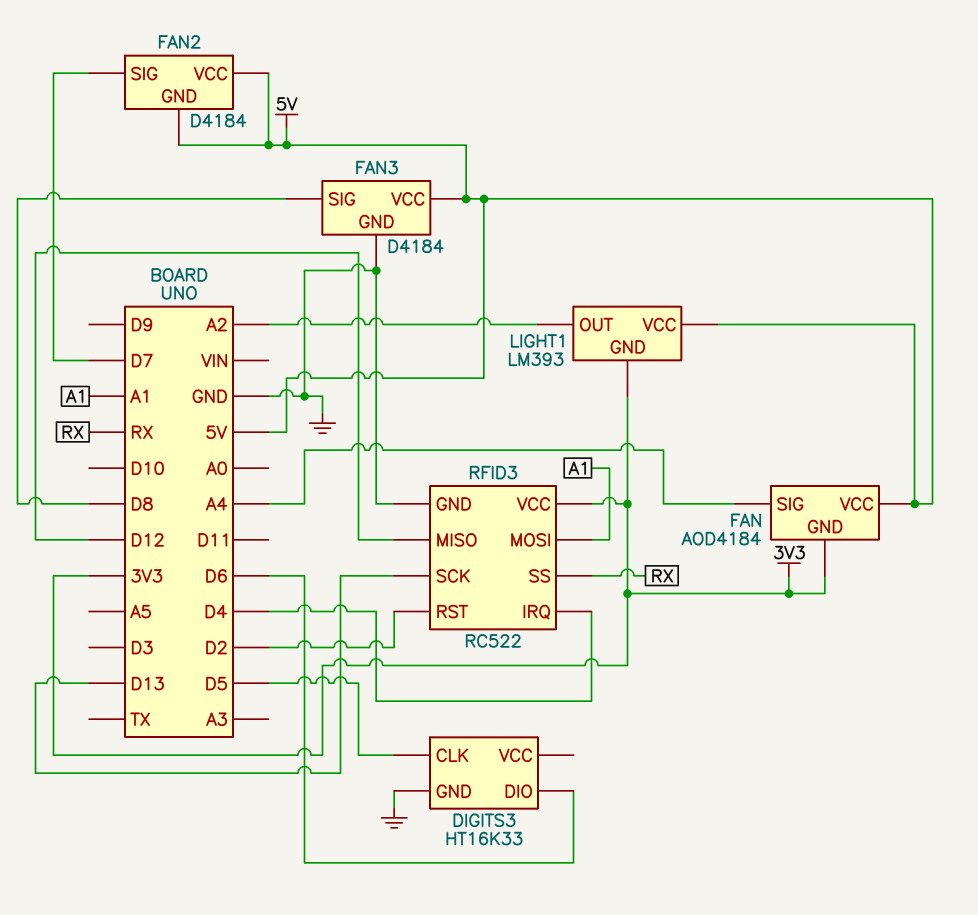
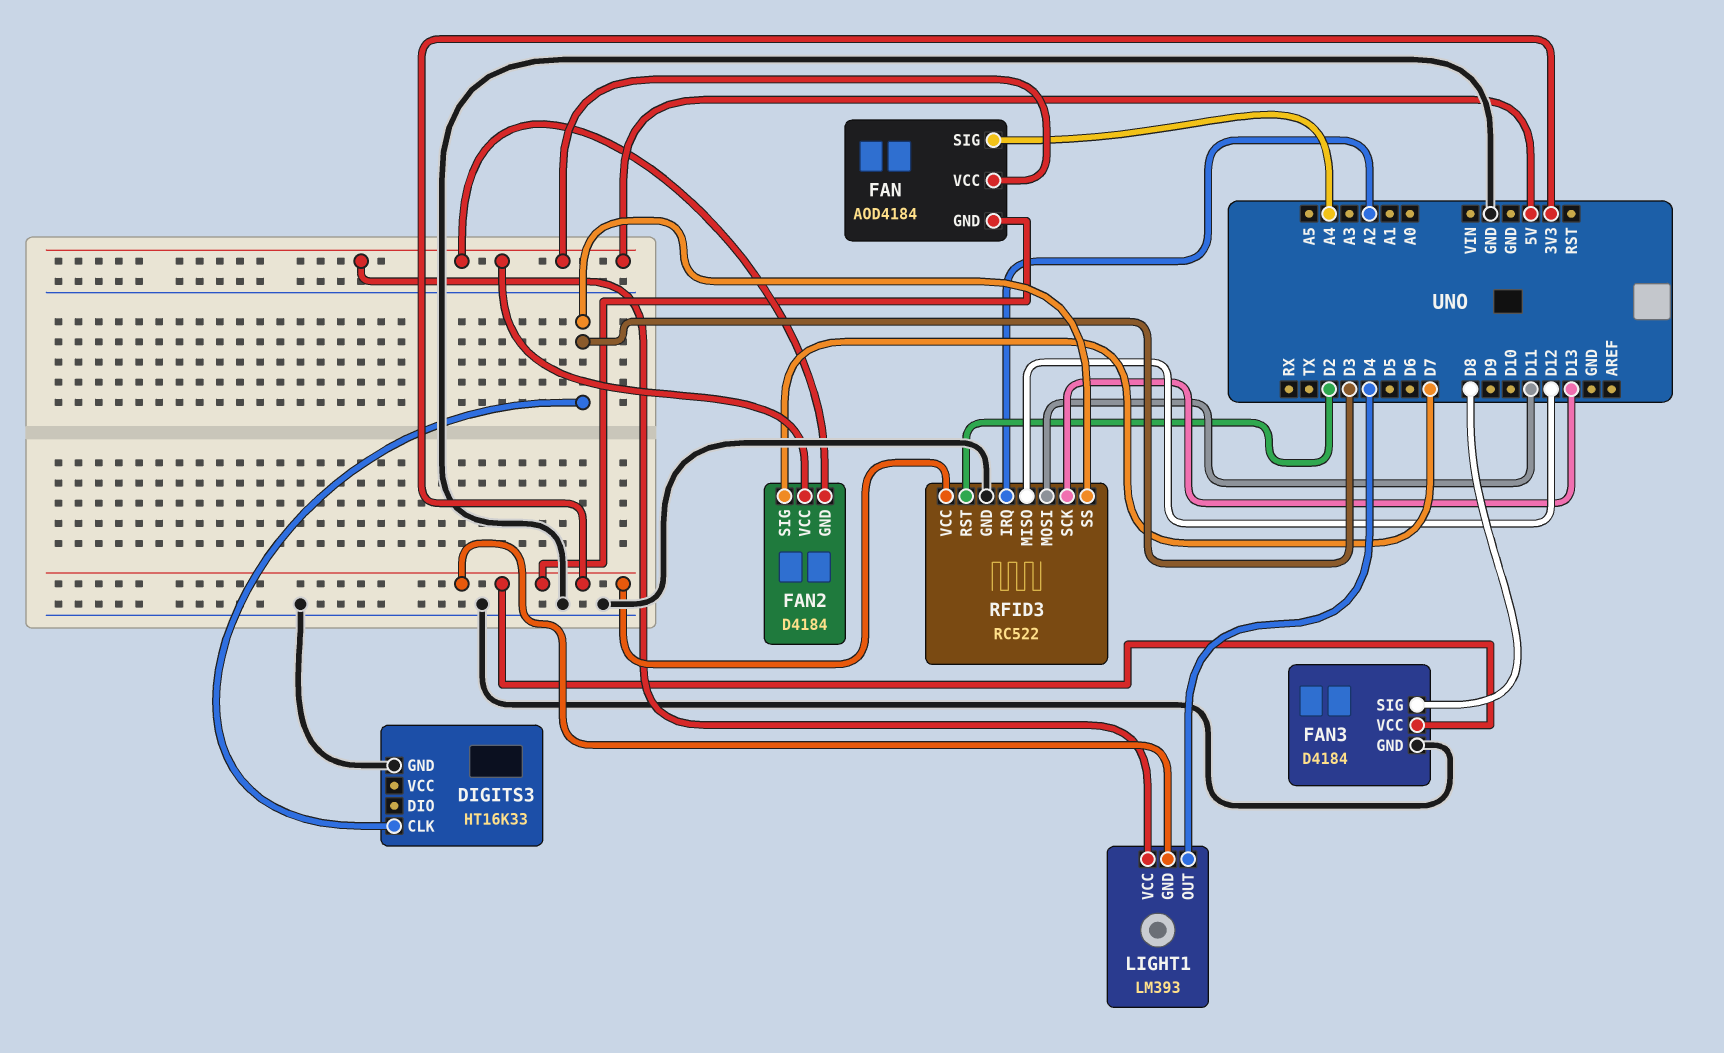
DIGITS3 pin CLK: D5 -> D3
DIGITS3 pin DIO: D6 -> none
FAN3 pin VCC: 5V -> 3V3
LIGHT1 pin OUT: A2 -> D4
RFID3 pin IRQ: D4 -> A2
RFID3 pin MOSI: A1 -> D11
RFID3 pin SS: RX -> D3

